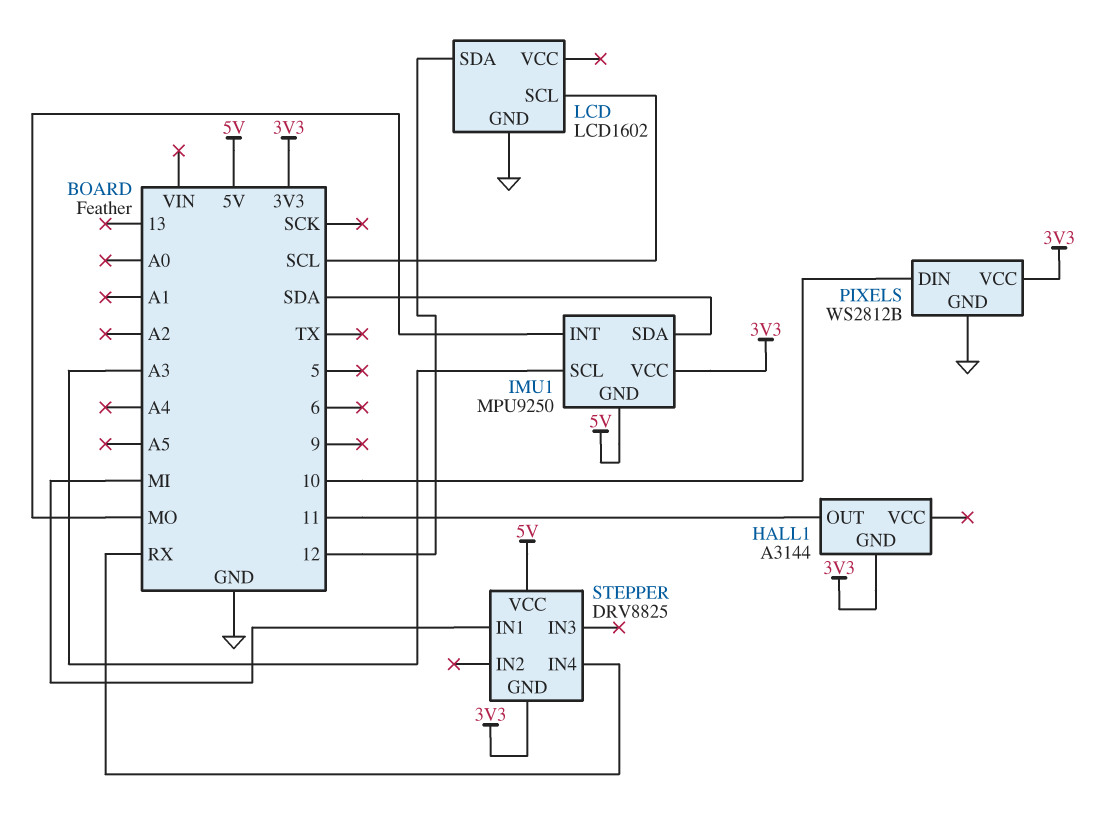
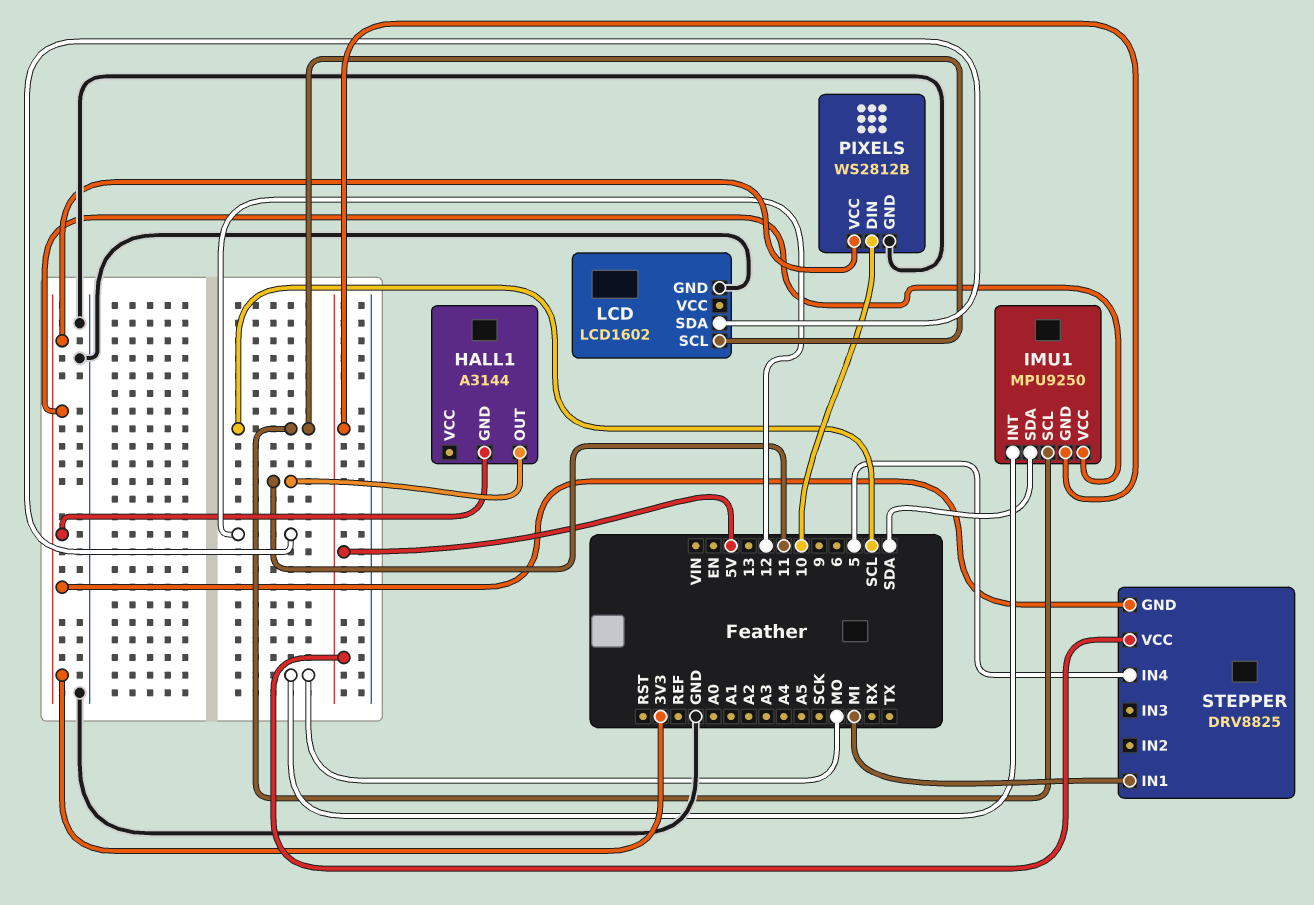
IMU1 pin SCL: A3 -> SCL
STEPPER pin IN4: RX -> 5

